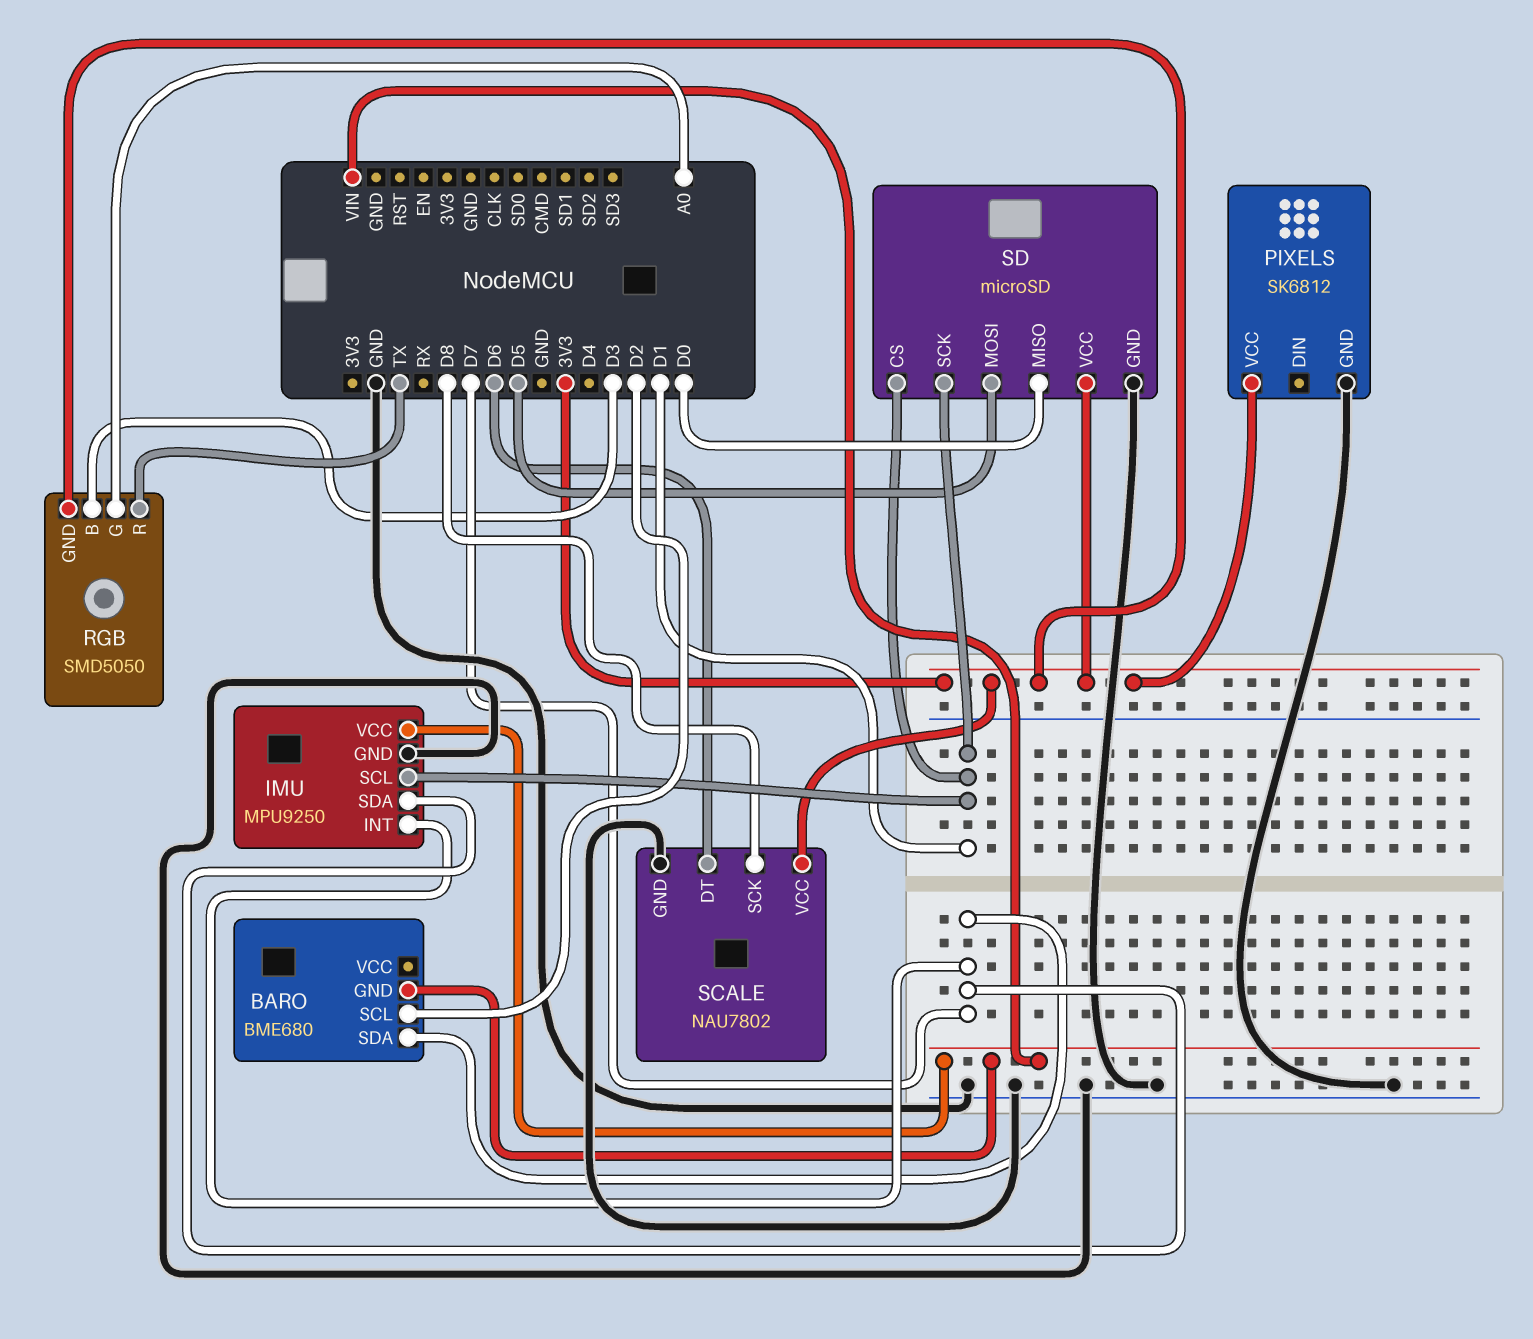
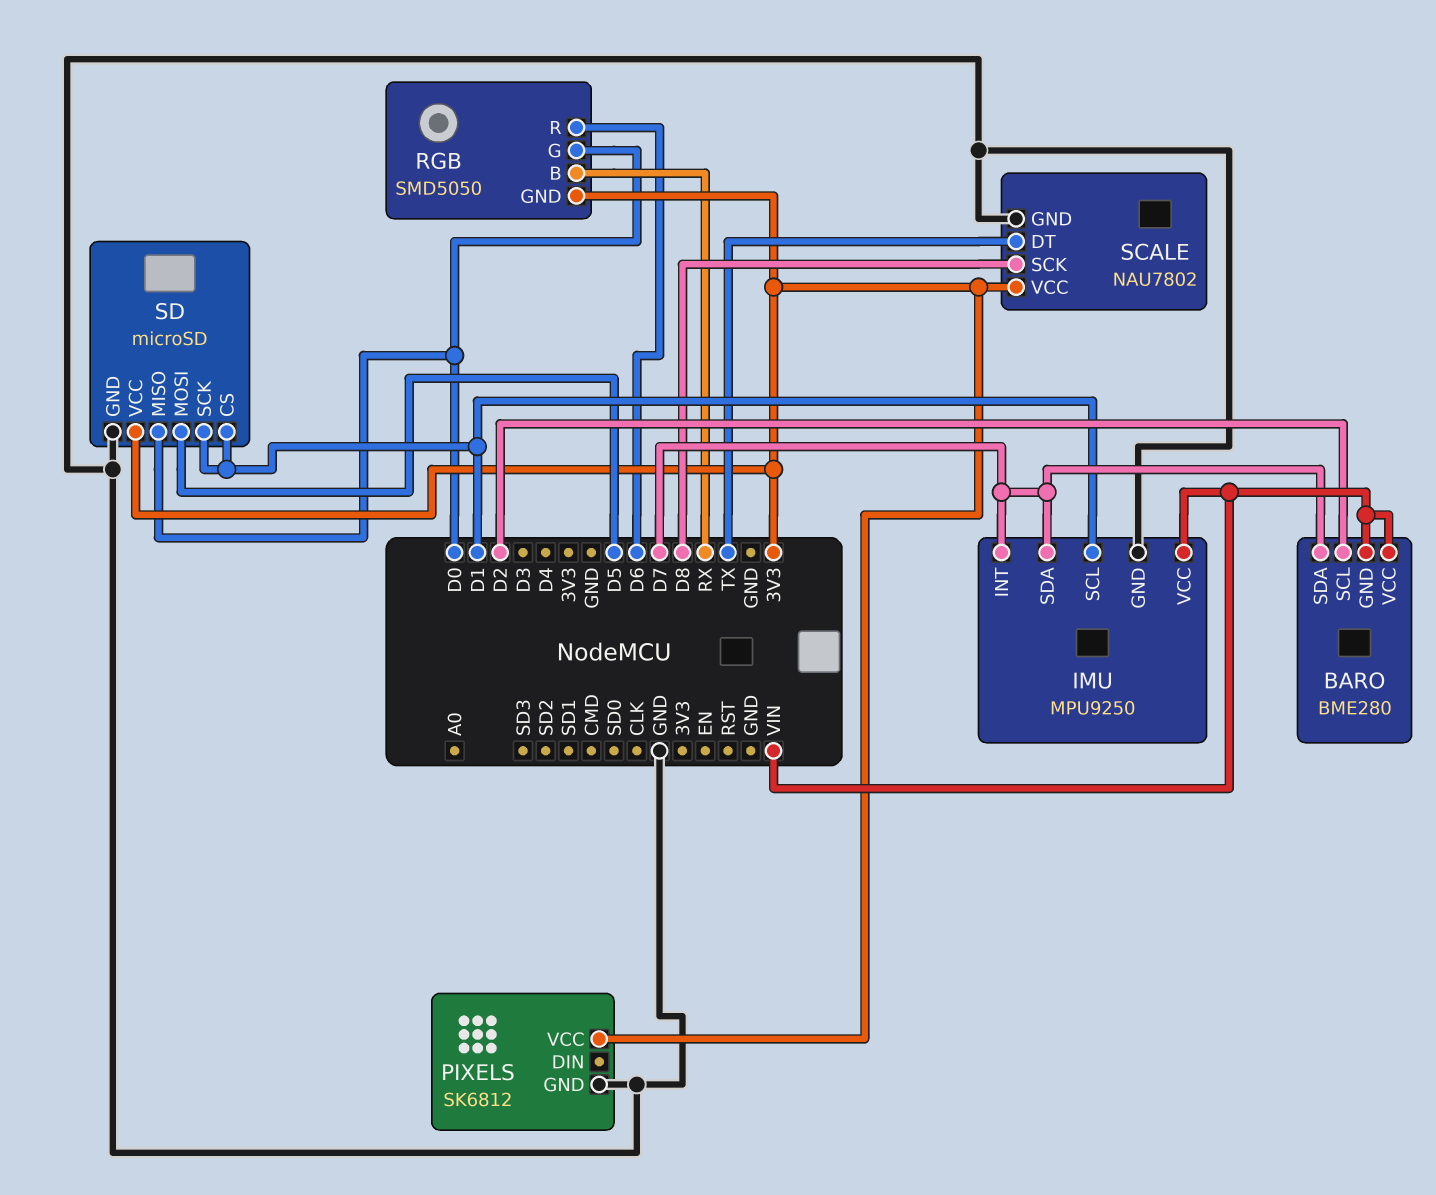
BARO: BME680 -> BME280
BARO pin VCC: none -> VIN
RGB pin B: D3 -> RX
RGB pin G: A0 -> D0
RGB pin R: TX -> D6
SCALE pin DT: D6 -> TX

